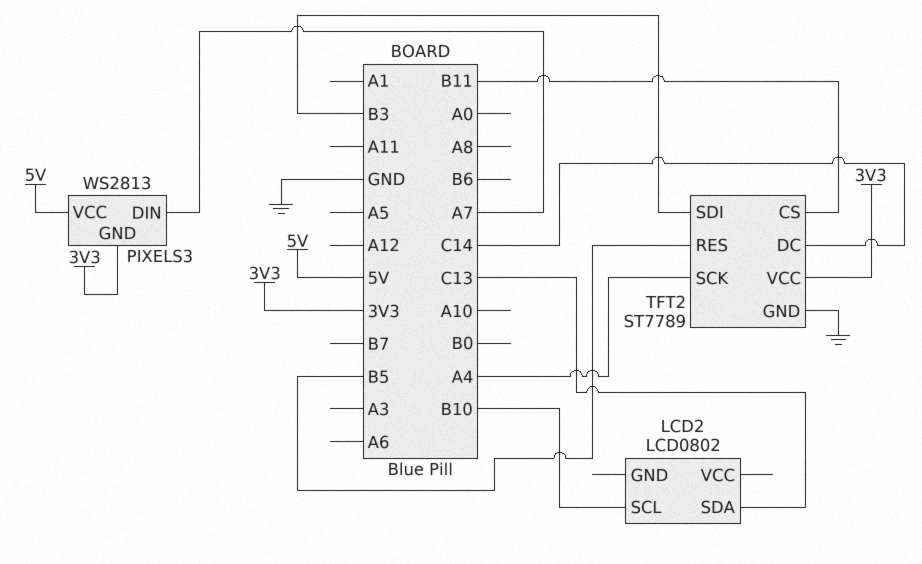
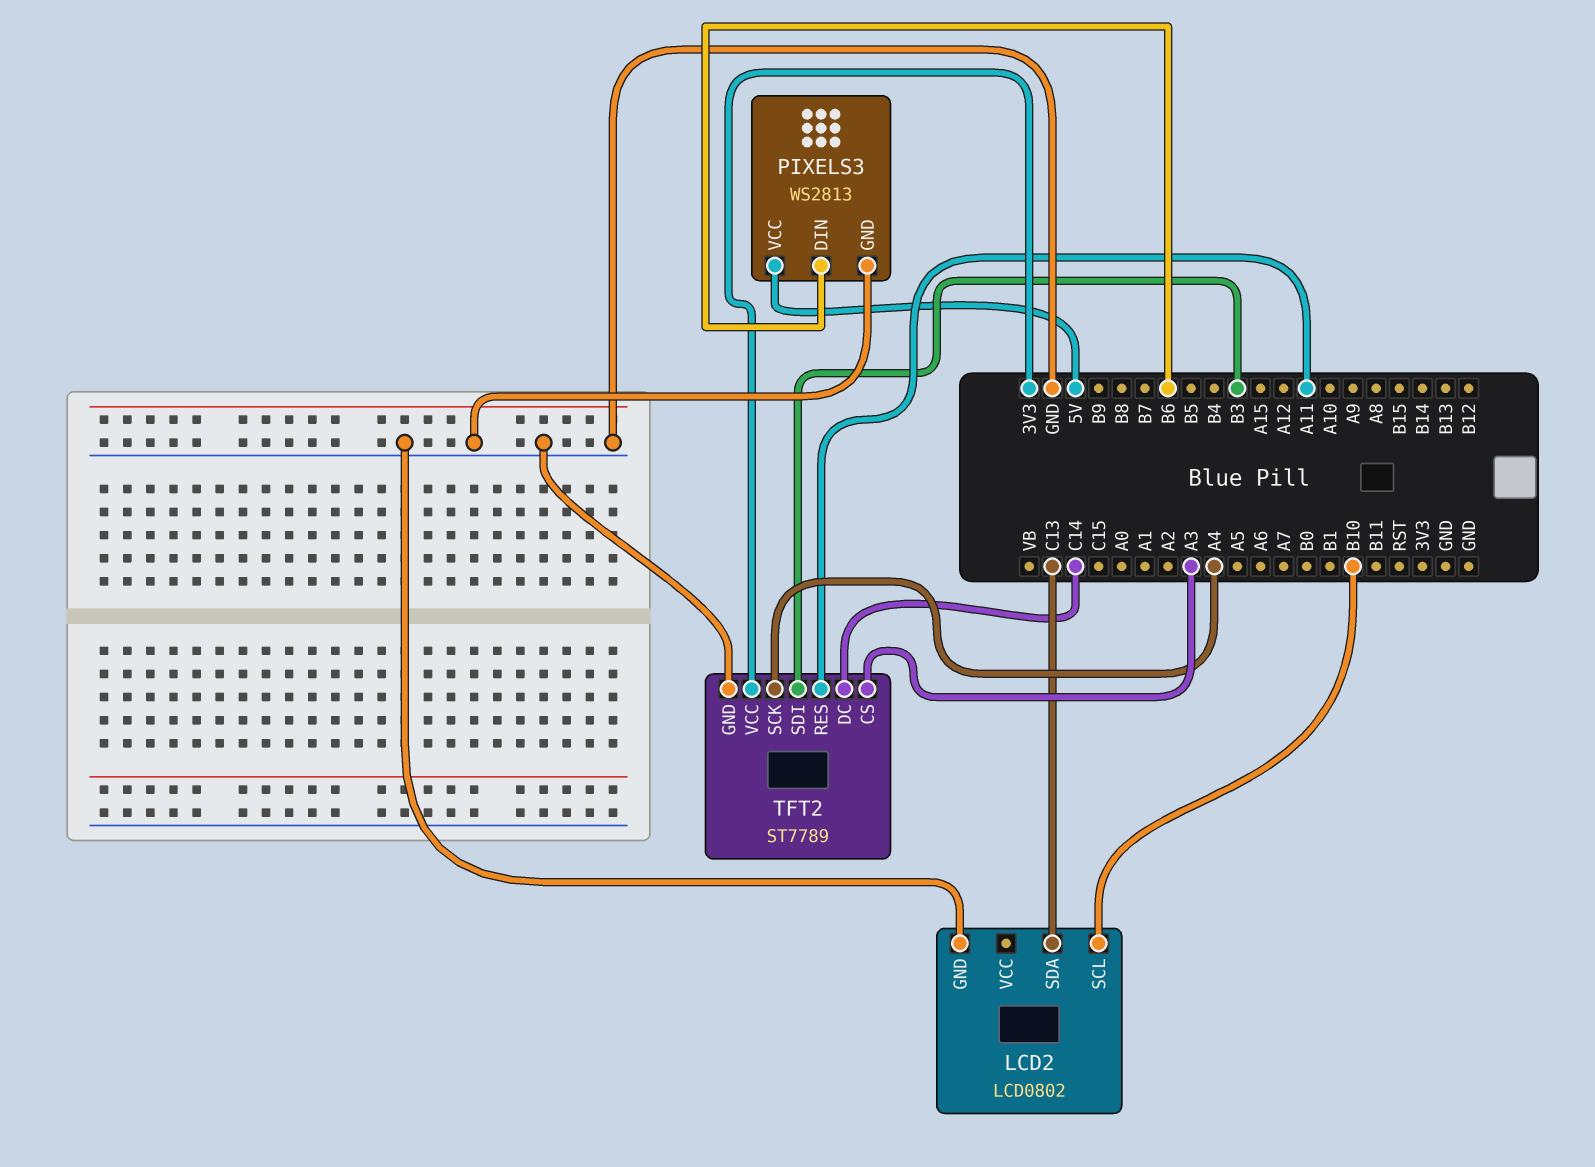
LCD2 pin GND: none -> GND
PIXELS3 pin DIN: A7 -> B6
PIXELS3 pin GND: 3V3 -> GND
TFT2 pin CS: B11 -> A3
TFT2 pin RES: B5 -> A11

